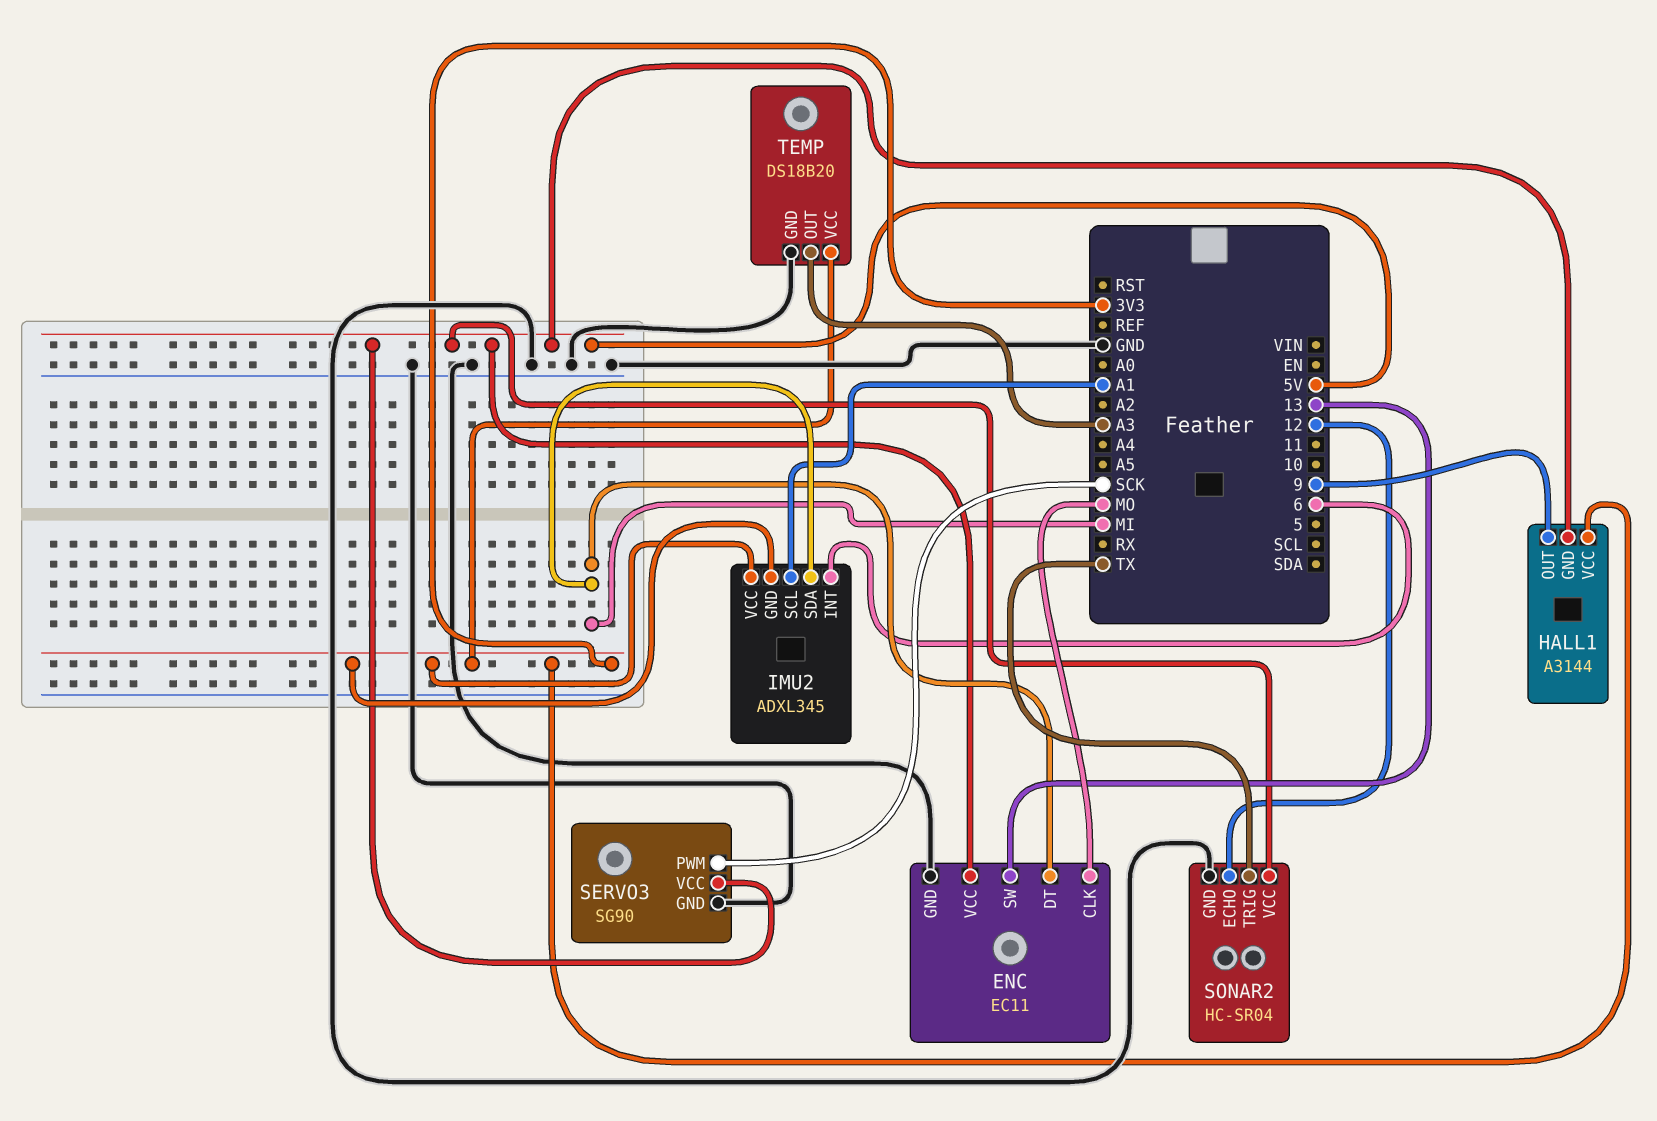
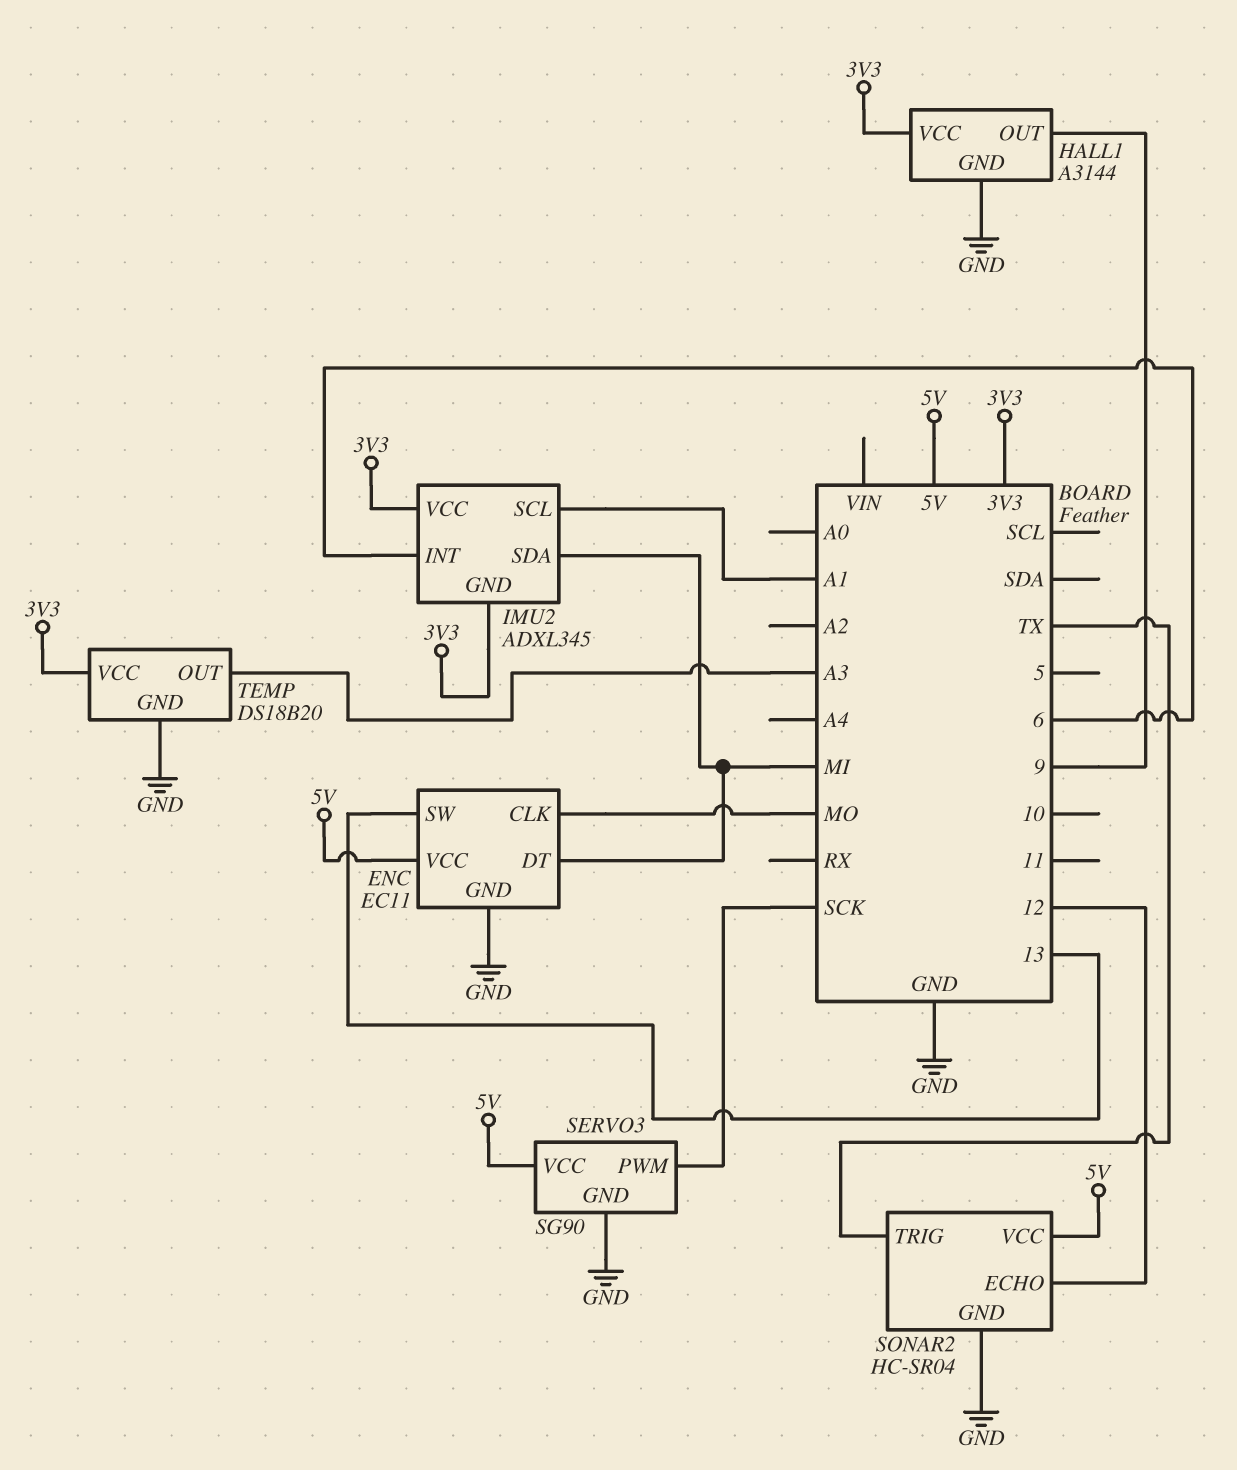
HALL1 pin GND: 5V -> GND

